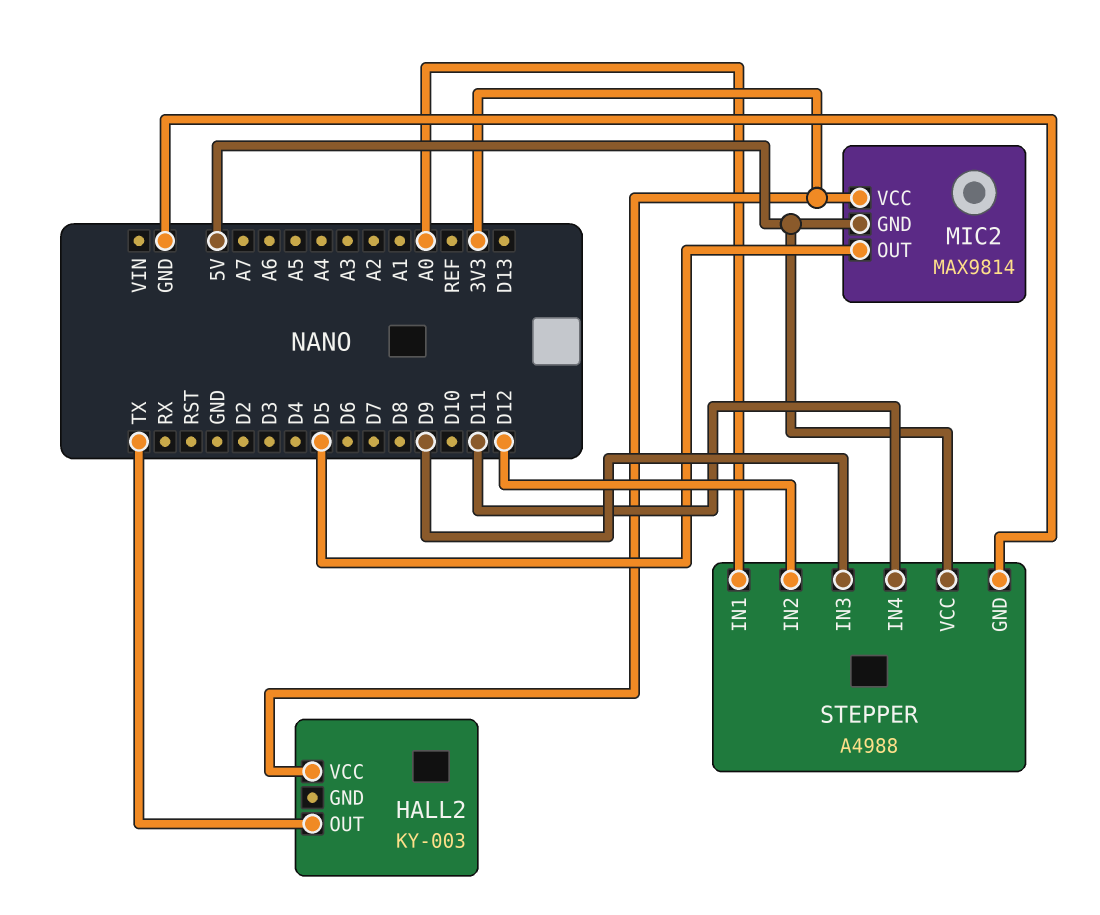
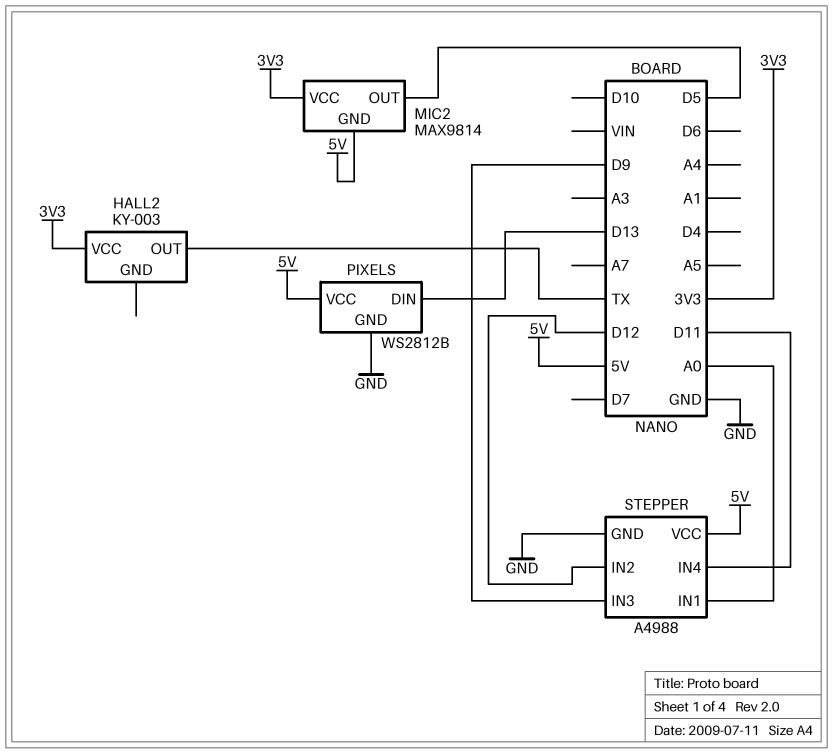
PIXELS: none -> WS2812B
PIXELS pin DIN: none -> D13
PIXELS pin GND: none -> GND
PIXELS pin VCC: none -> 5V

